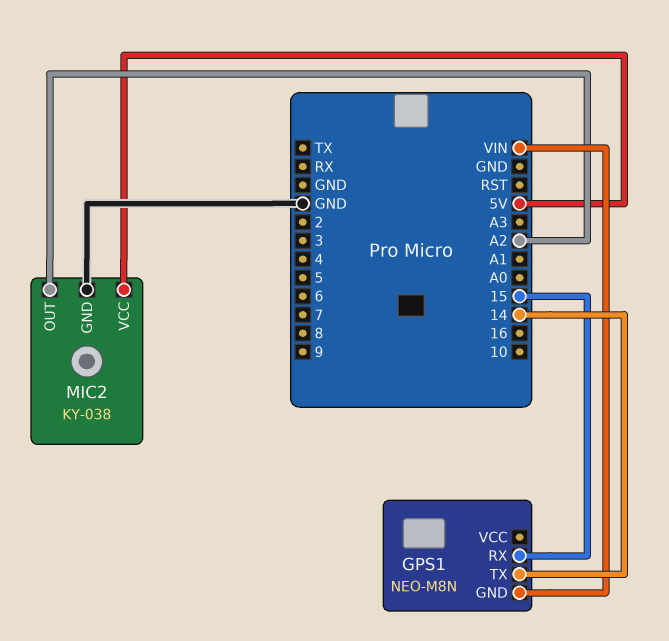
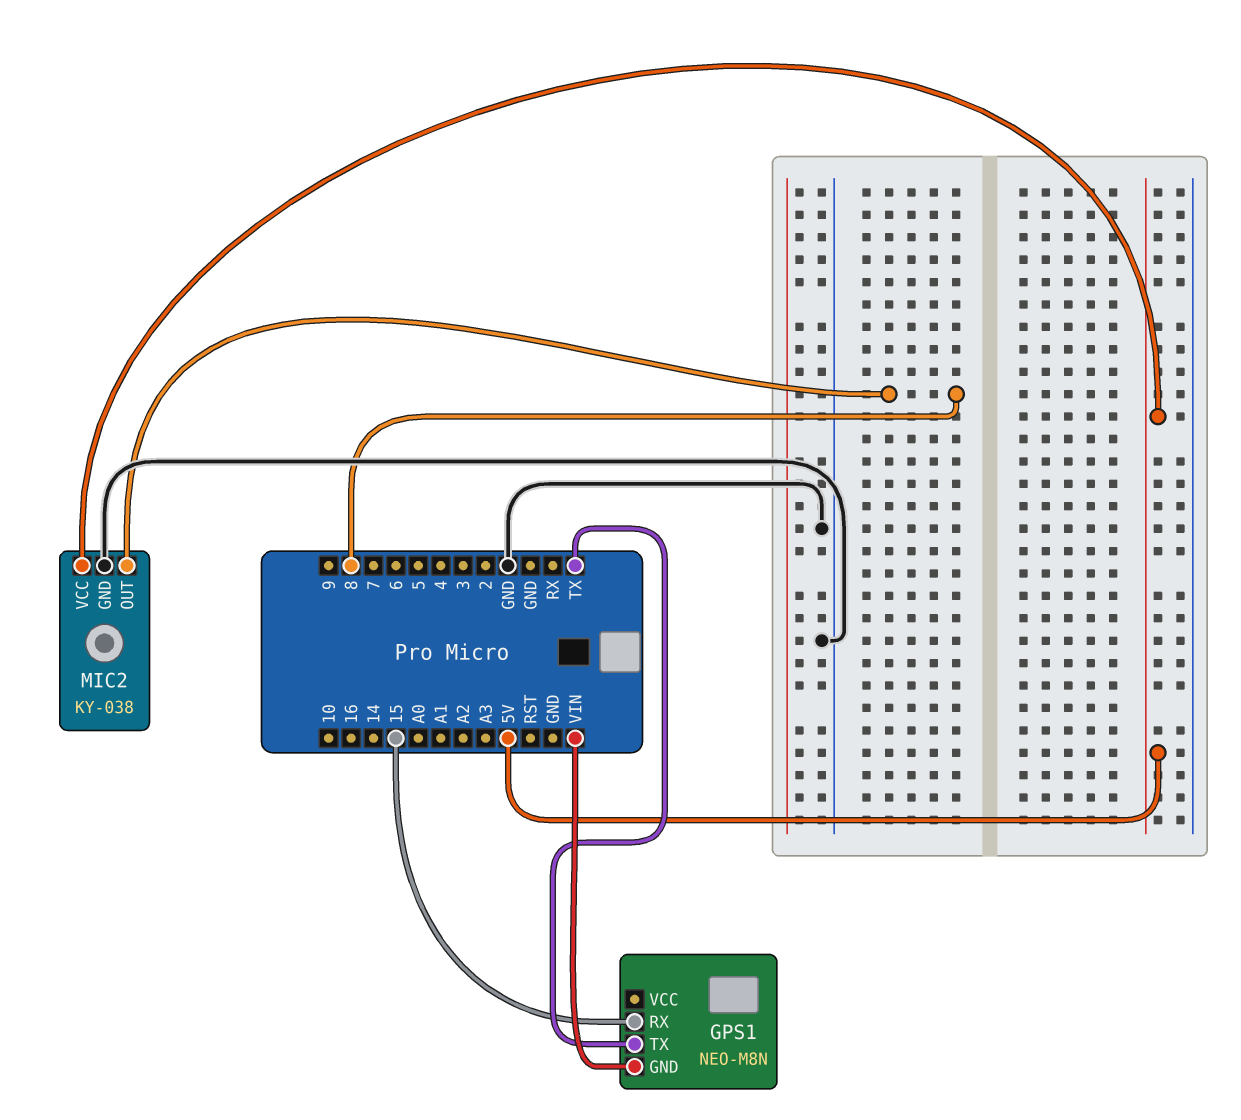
GPS1 pin TX: 14 -> TX
MIC2 pin OUT: A2 -> 8

